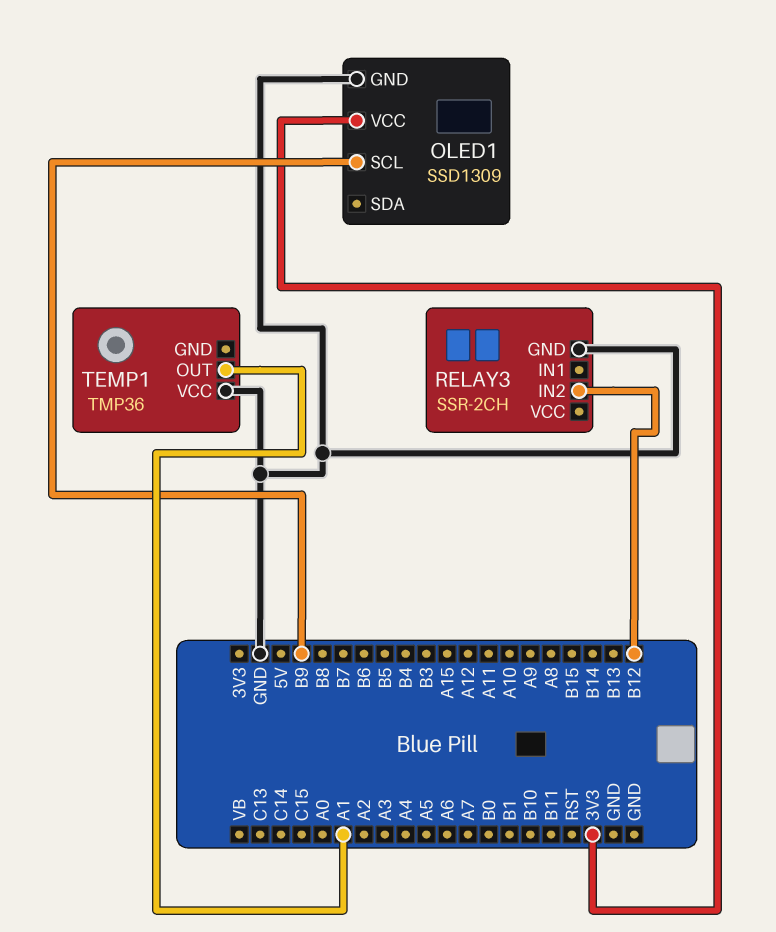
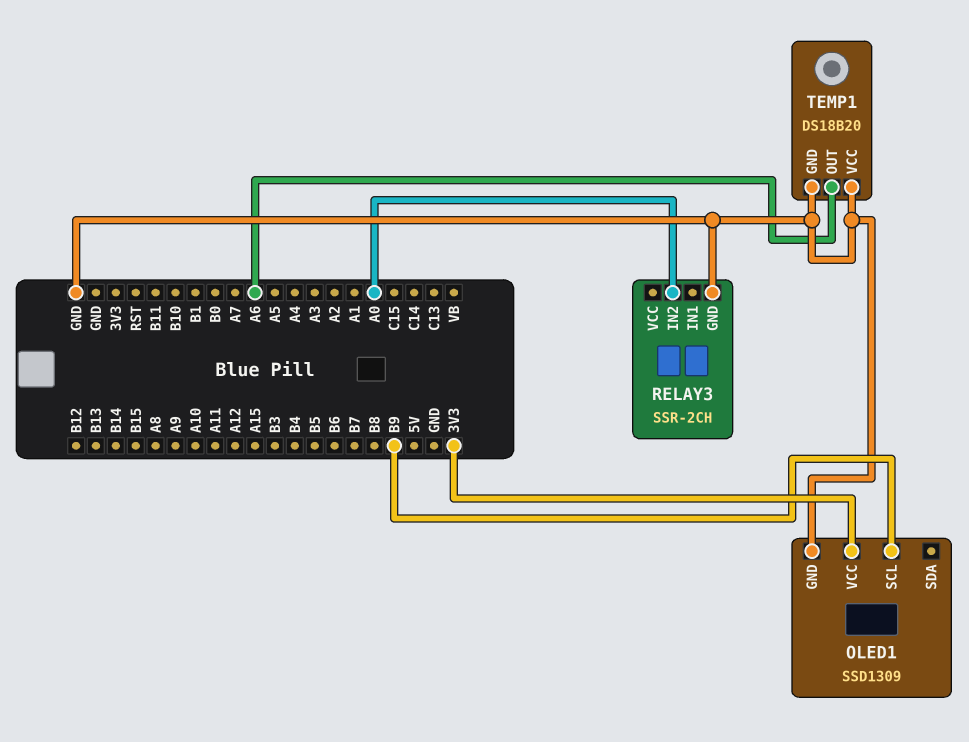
RELAY3 pin IN2: B12 -> A0
TEMP1: TMP36 -> DS18B20
TEMP1 pin GND: none -> GND
TEMP1 pin OUT: A1 -> A6

